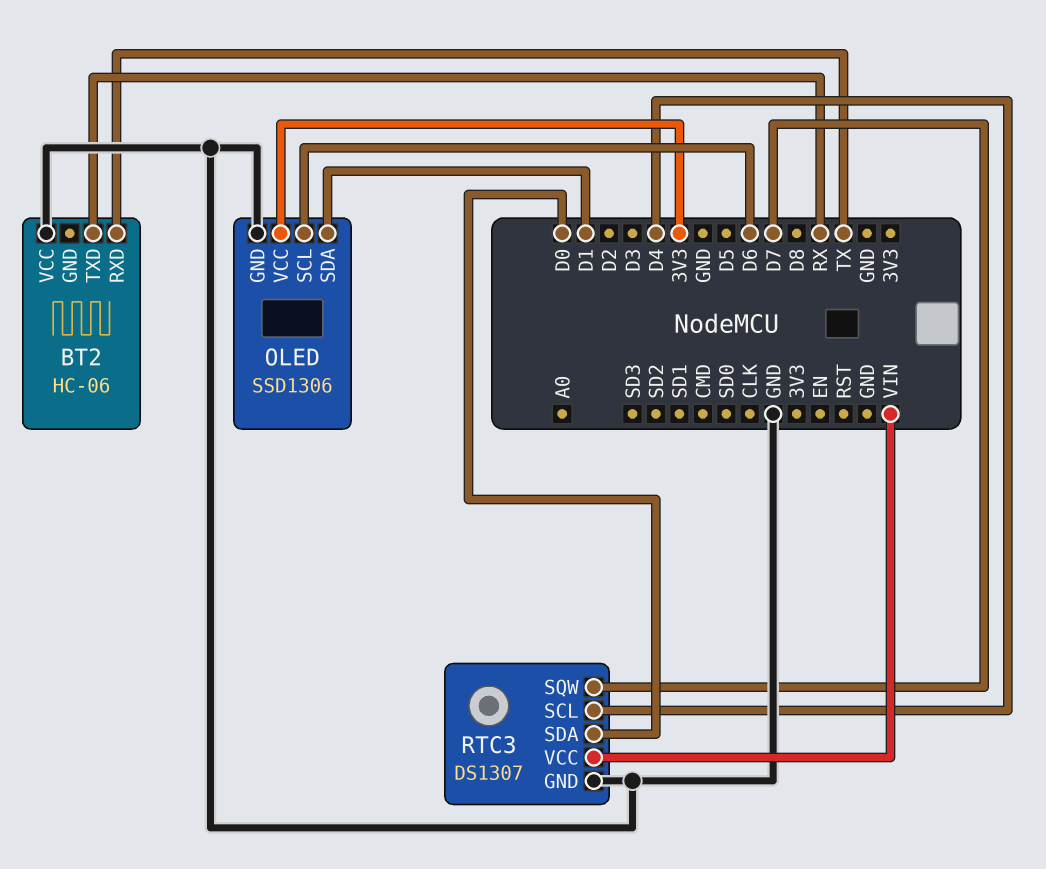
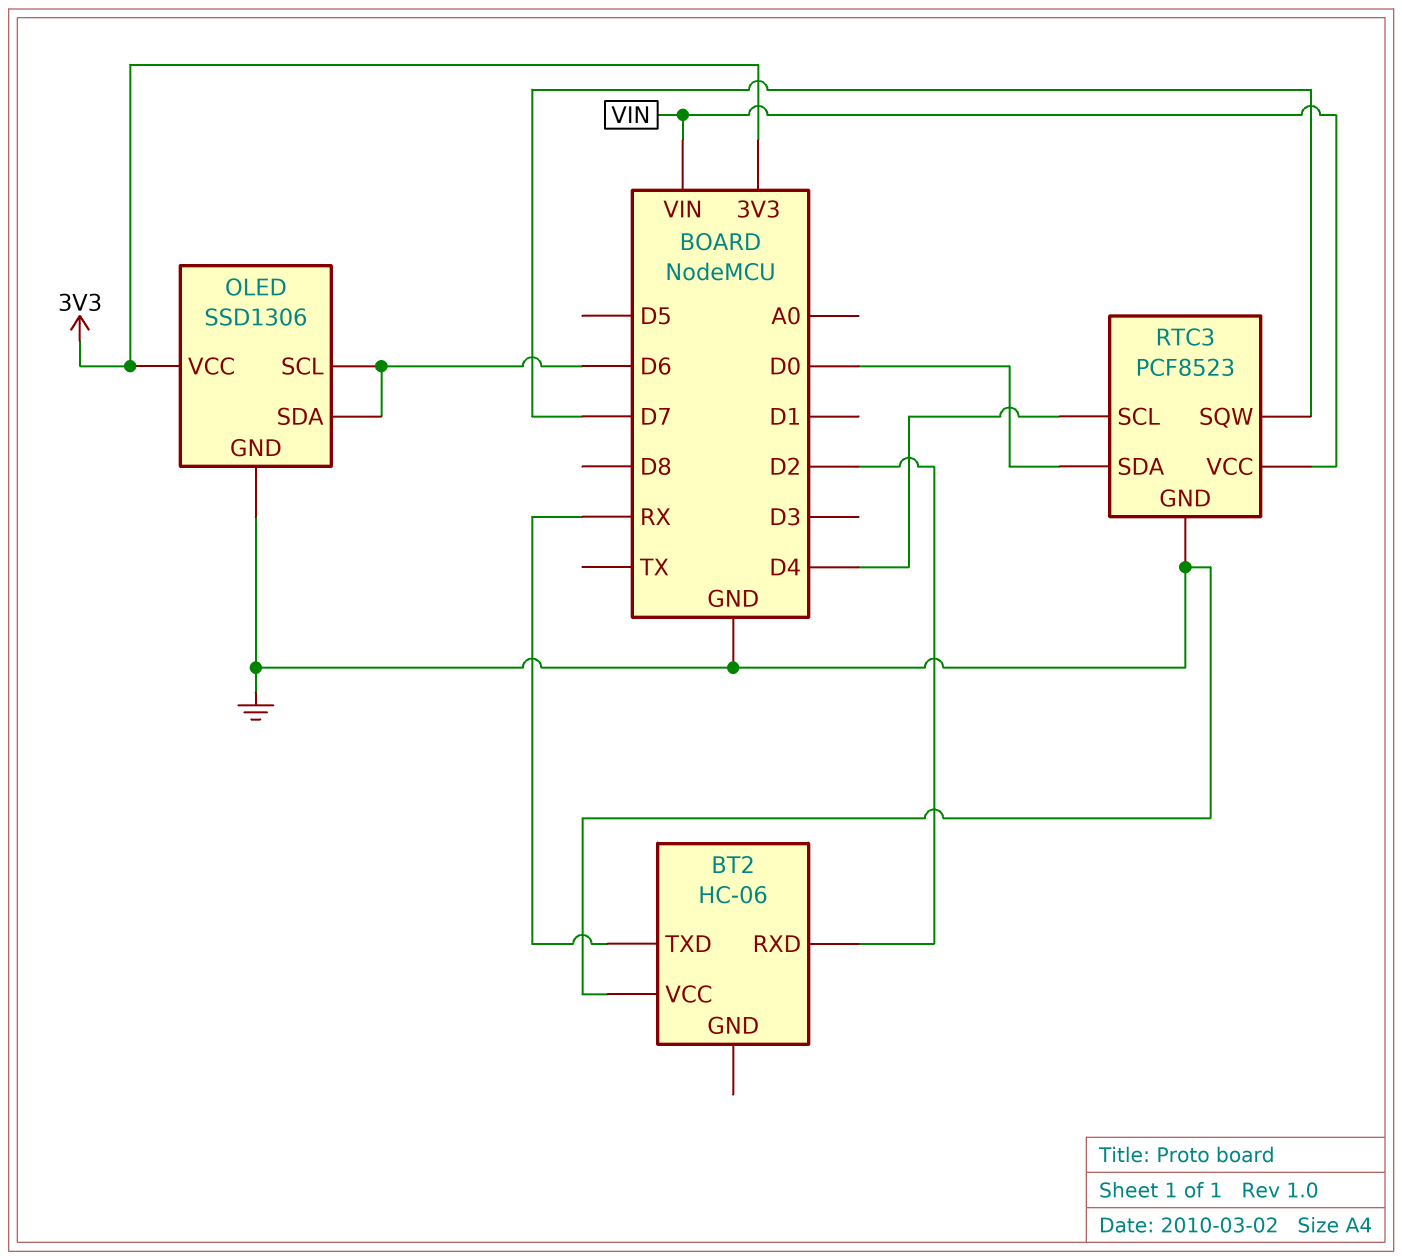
BT2 pin RXD: TX -> D2
OLED pin SDA: D1 -> D6
RTC3: DS1307 -> PCF8523

